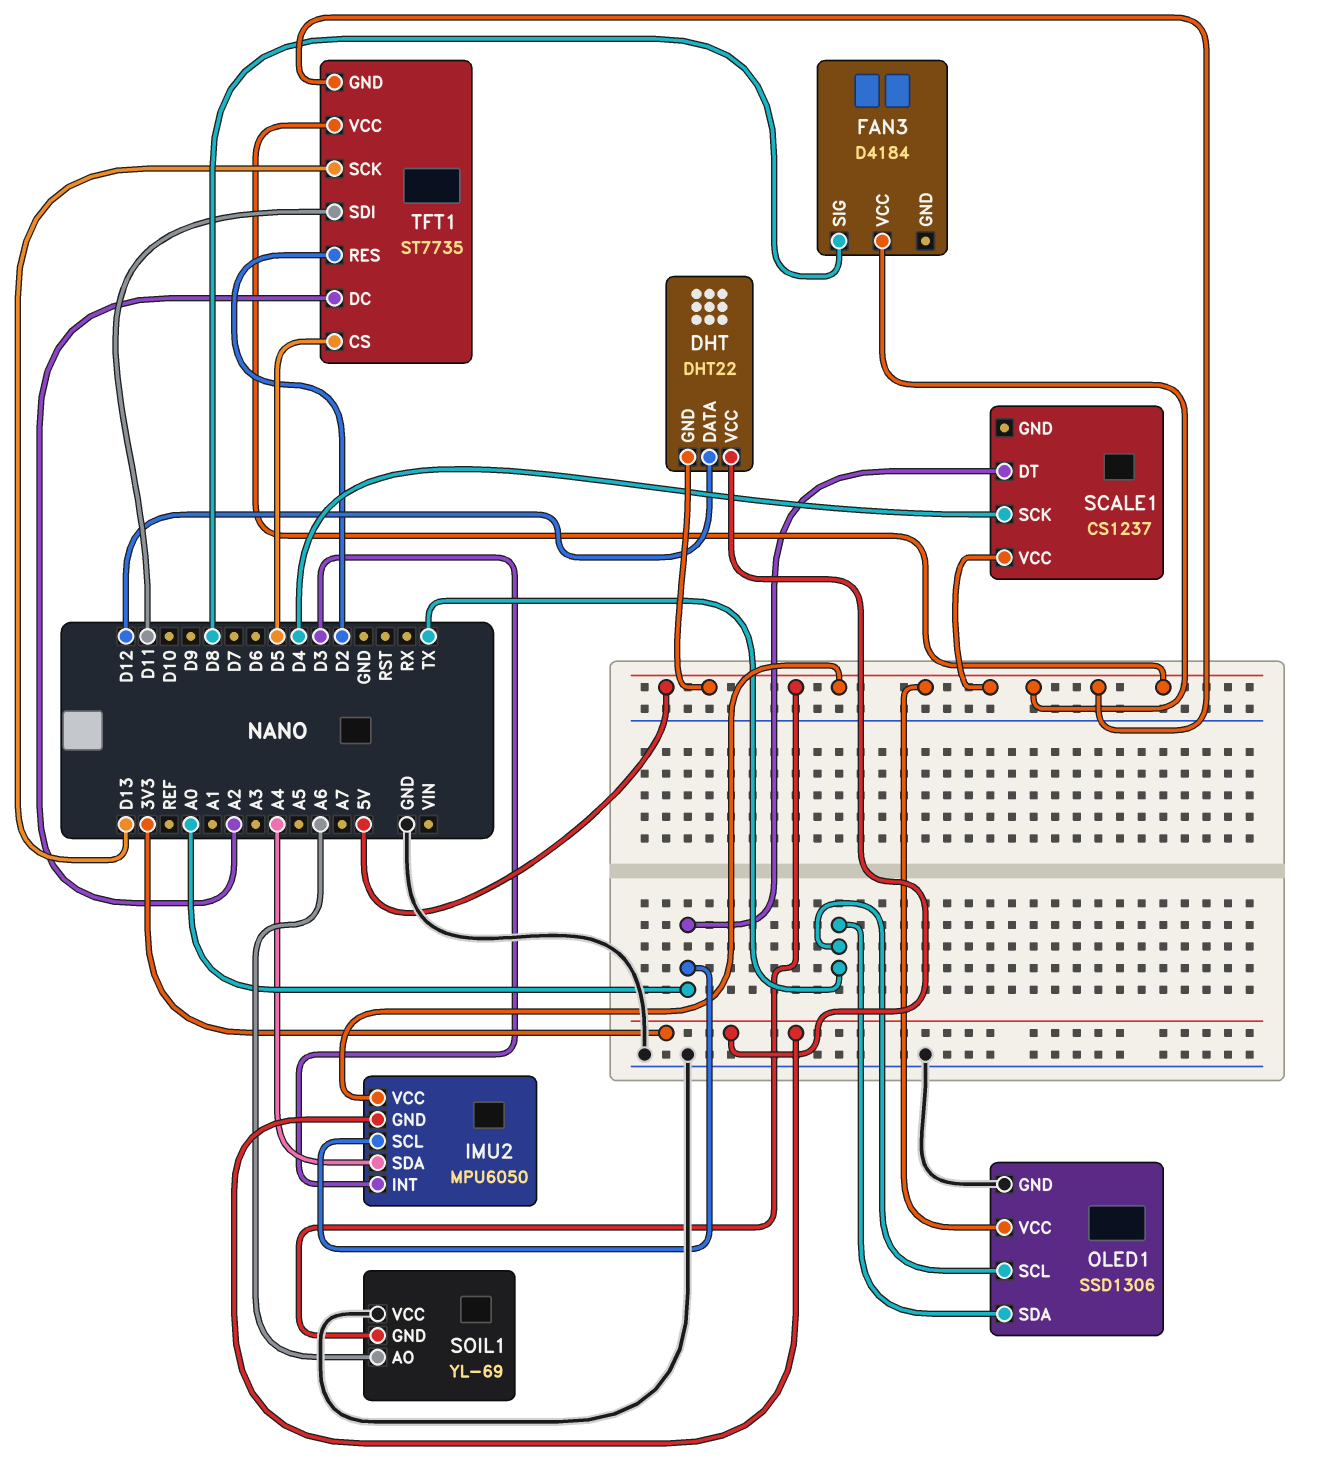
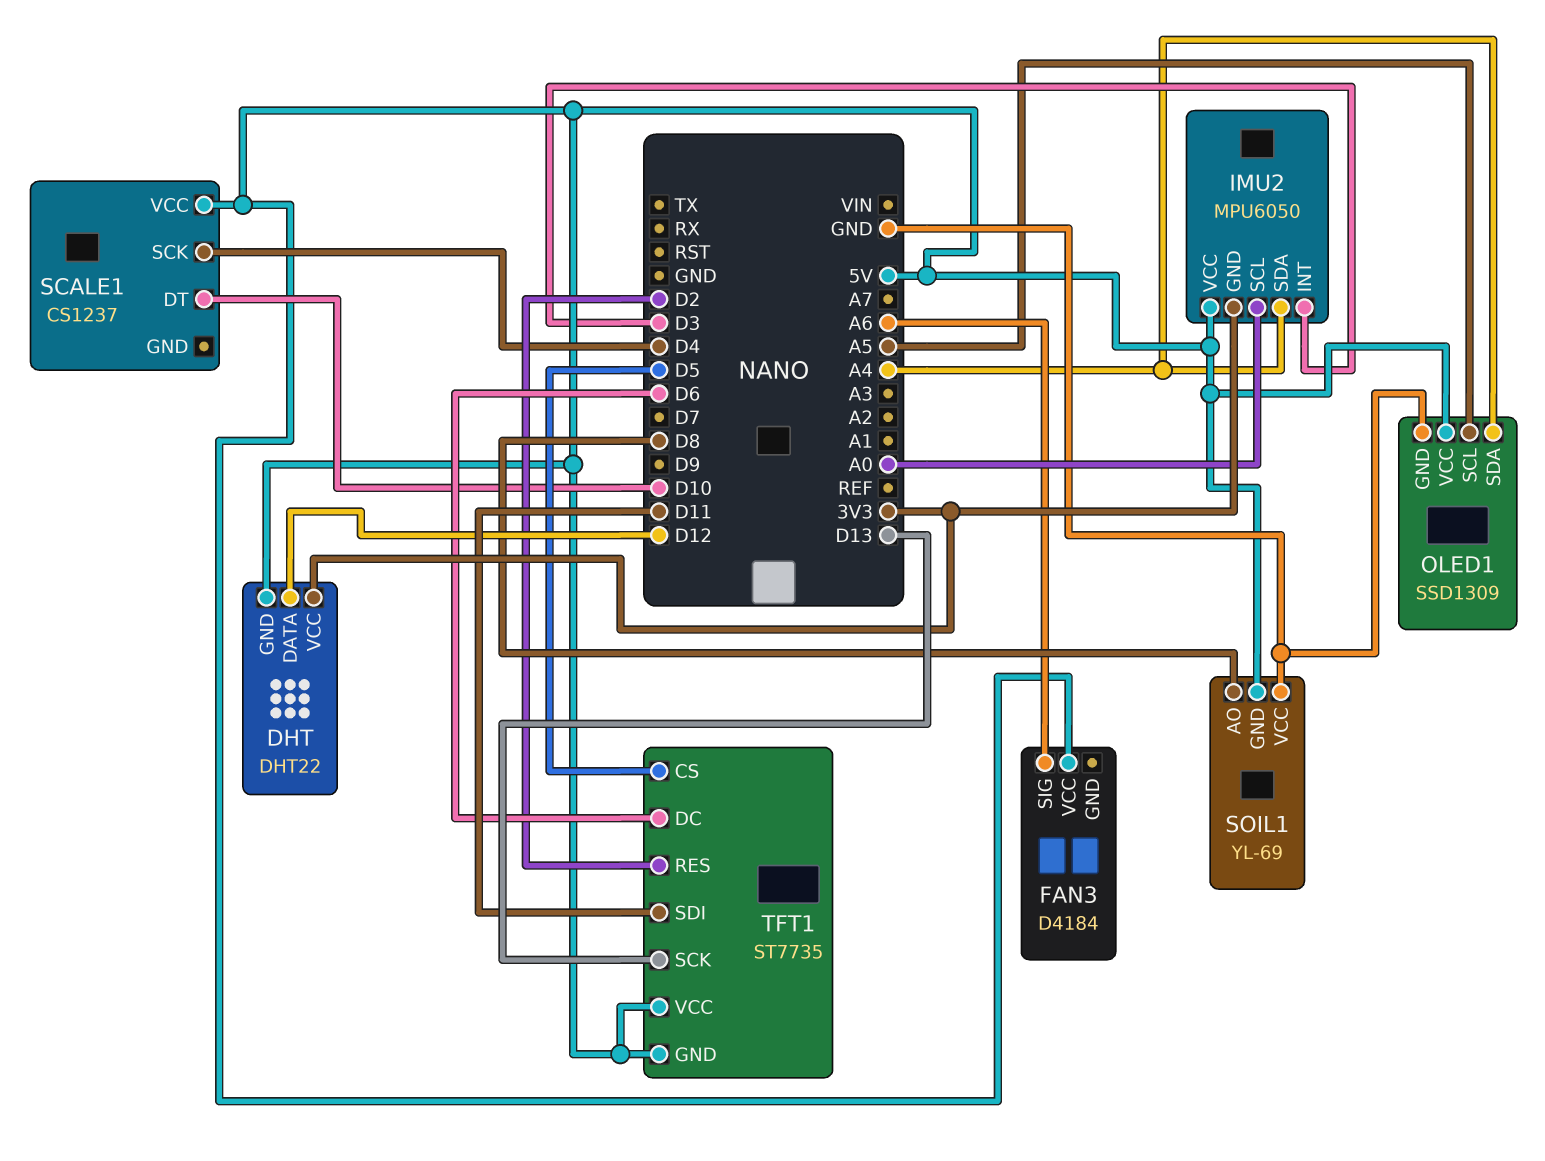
FAN3 pin SIG: D8 -> A6
OLED1: SSD1306 -> SSD1309
OLED1 pin SCL: TX -> A5
OLED1 pin SDA: TX -> A4
SCALE1 pin DT: A0 -> D10
SOIL1 pin AO: A6 -> D8
TFT1 pin DC: A2 -> D6

